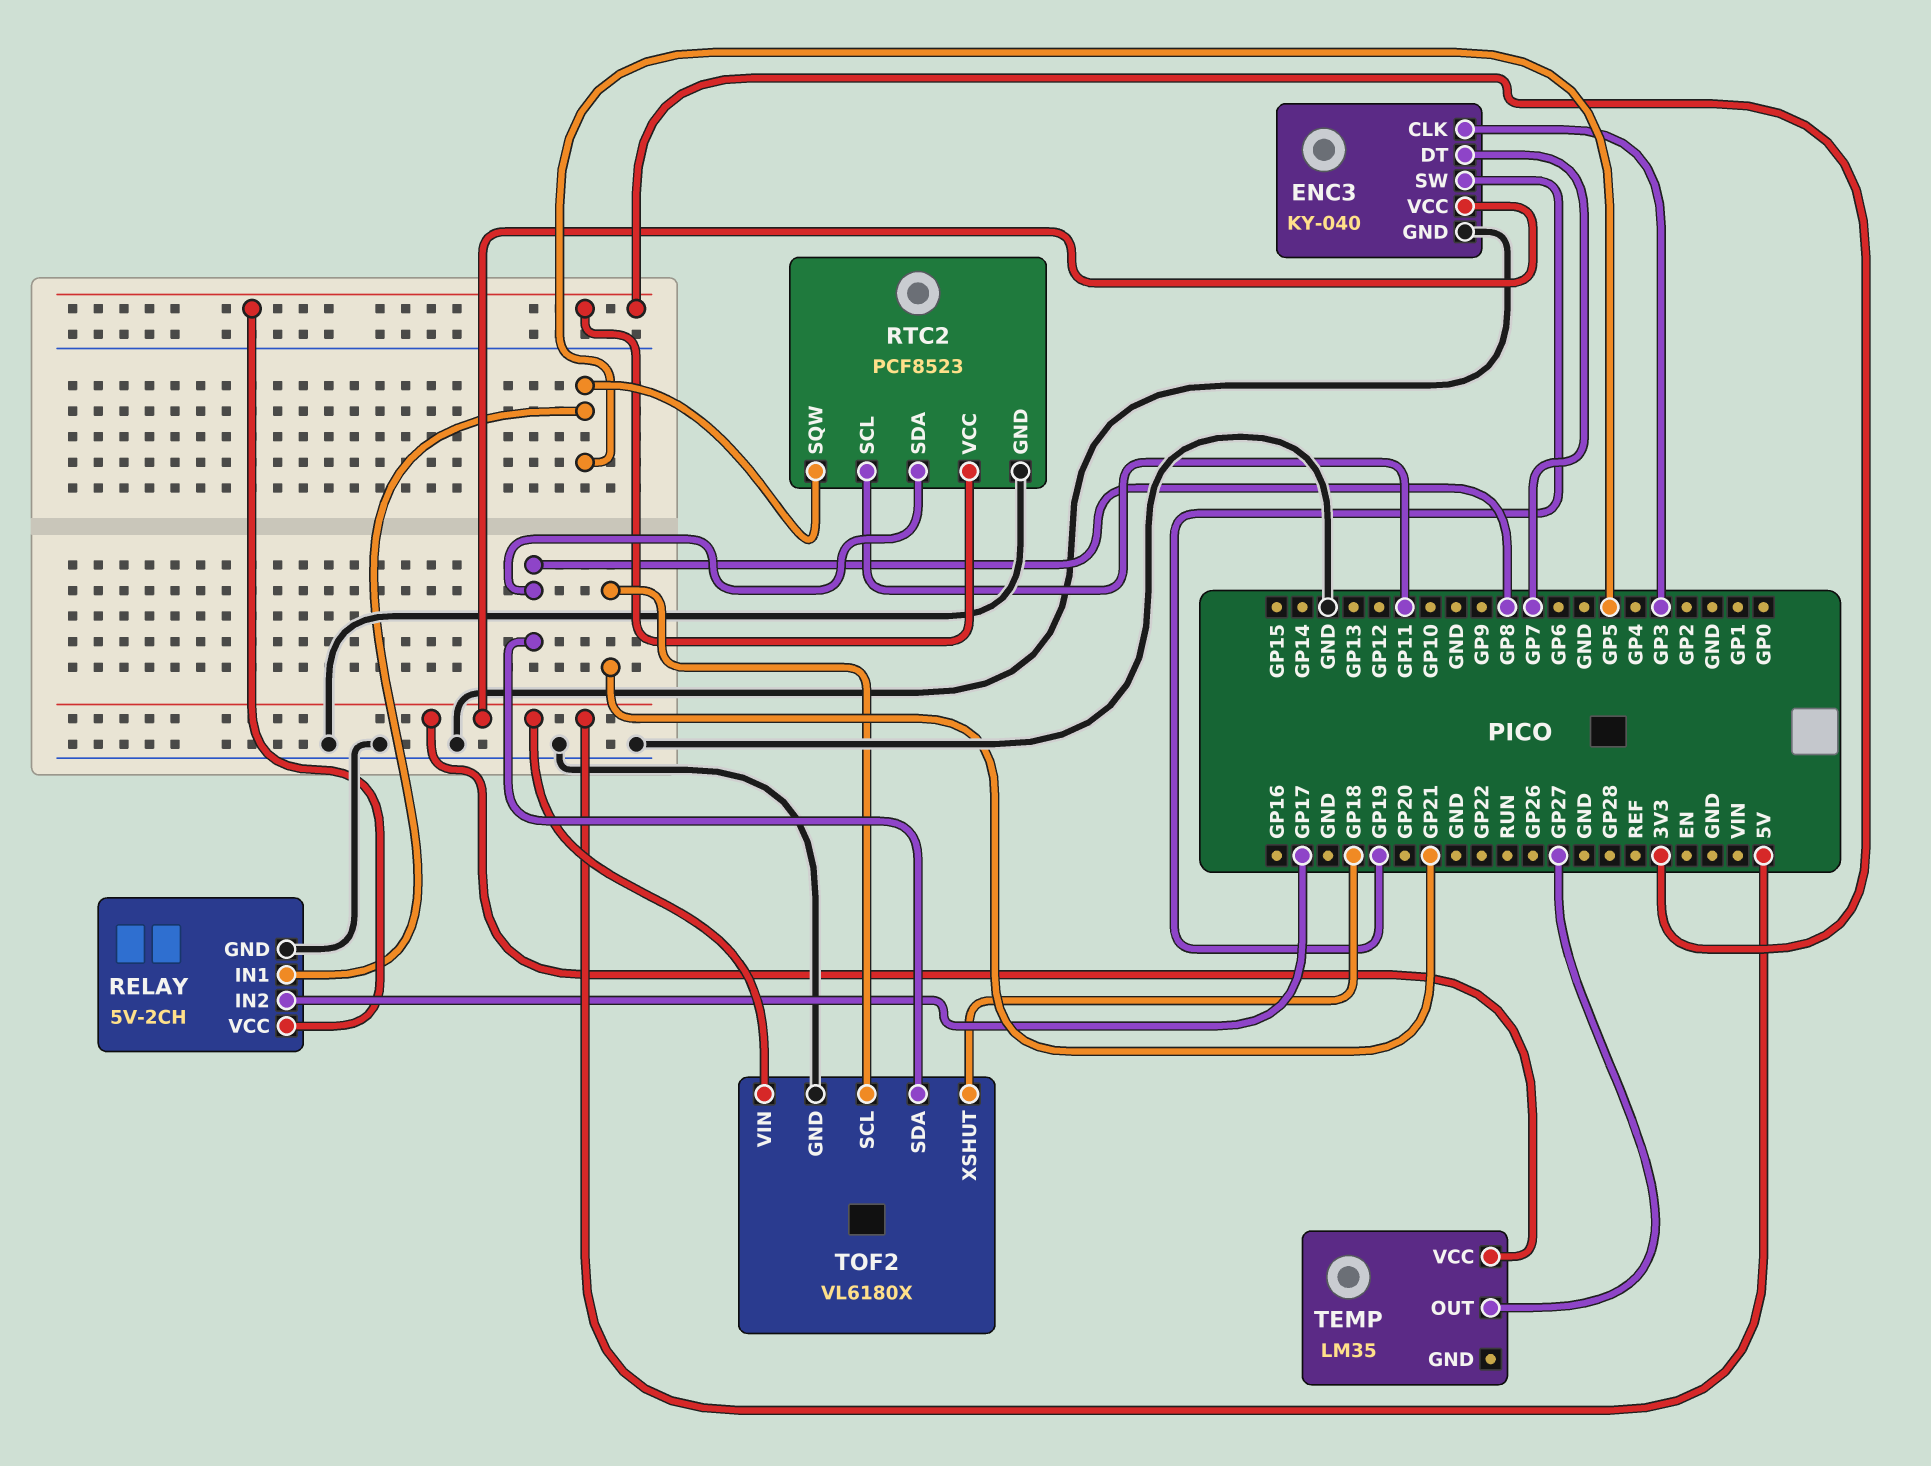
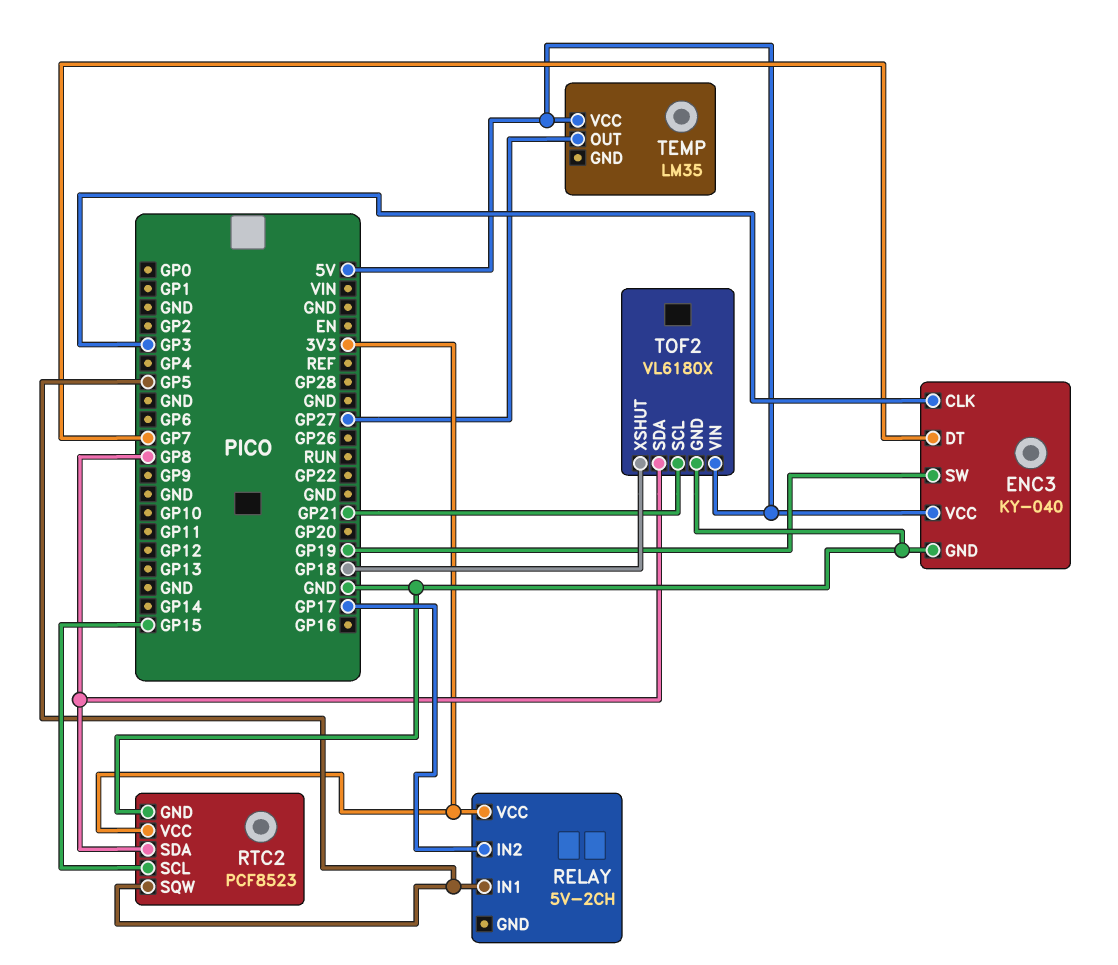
RELAY pin GND: GND -> none
RTC2 pin SCL: GP11 -> GP15

